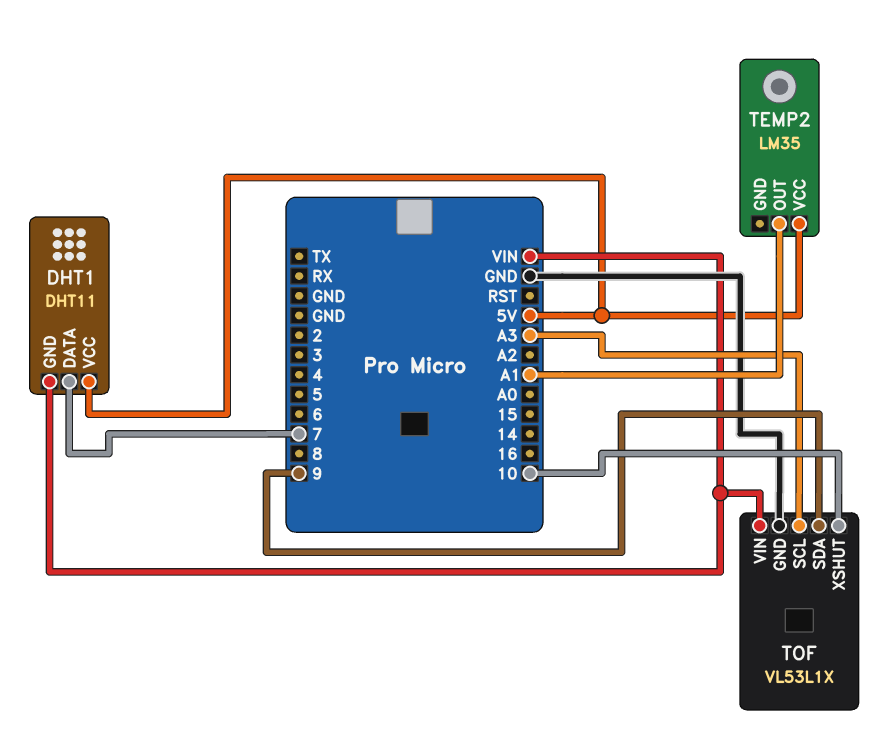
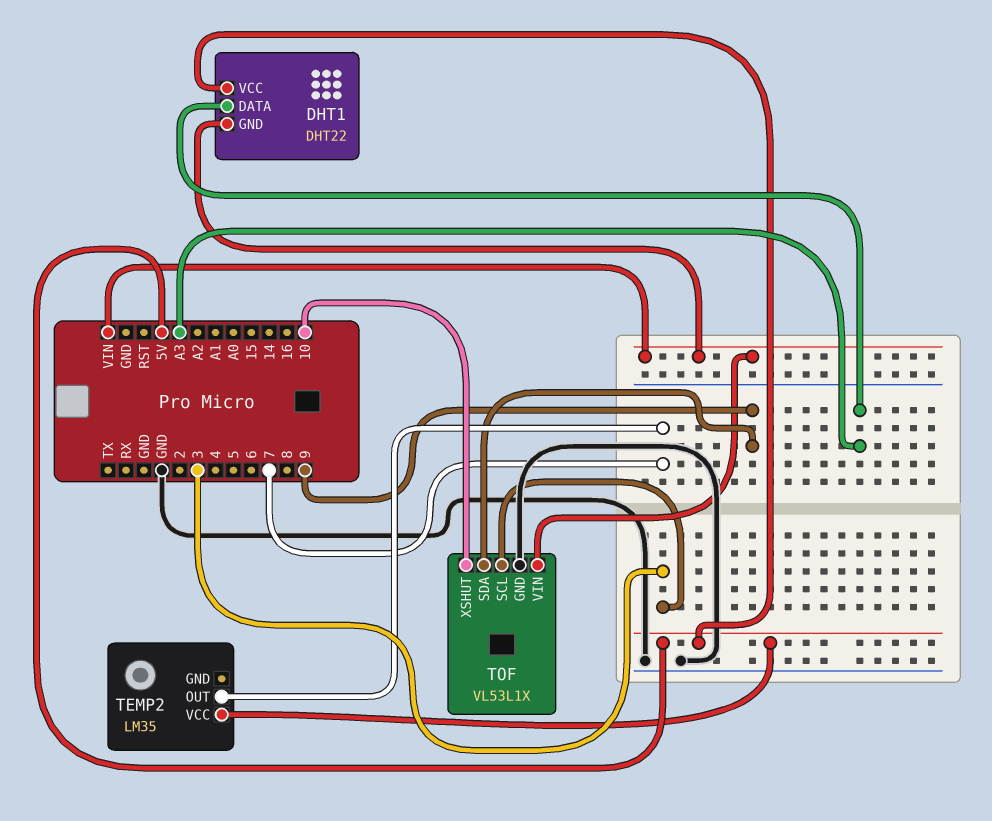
DHT1: DHT11 -> DHT22
DHT1 pin DATA: 7 -> A3
TEMP2 pin OUT: A1 -> 7
TOF pin SCL: A3 -> 3

